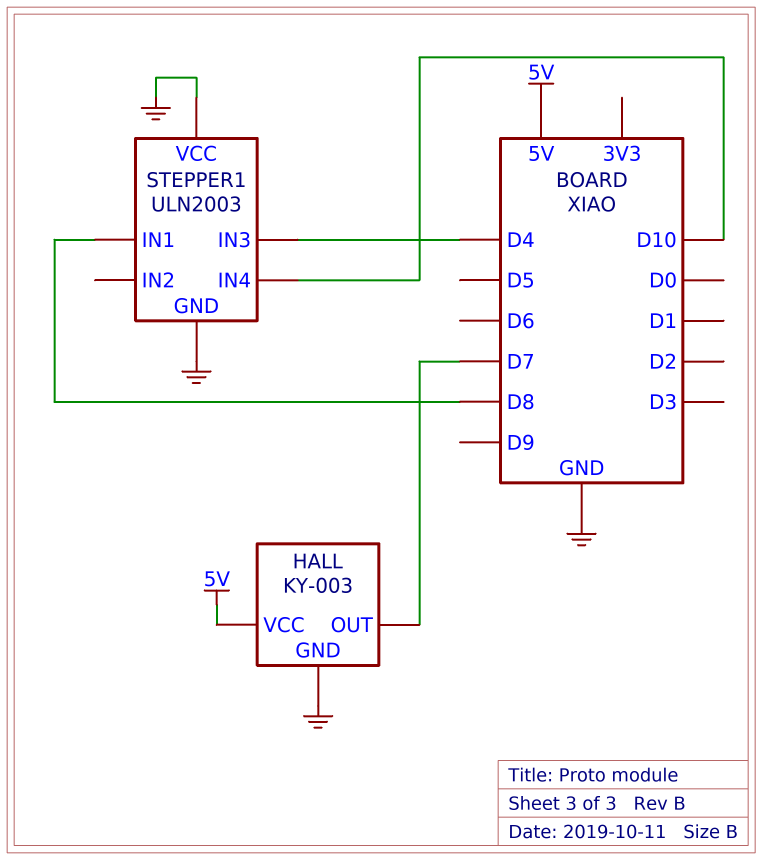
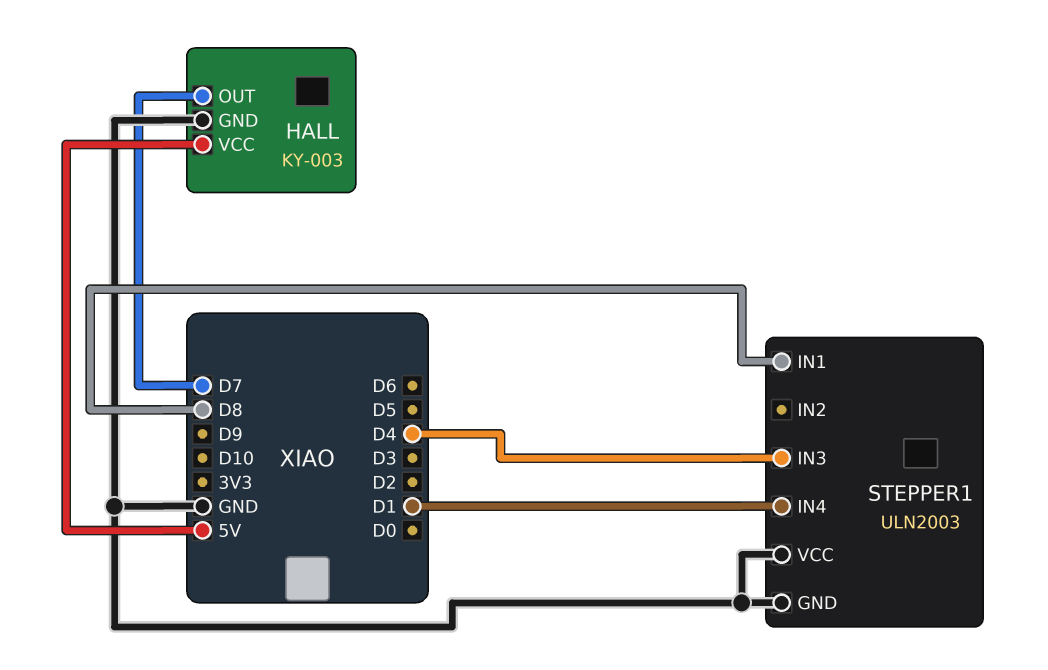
STEPPER1 pin IN4: D10 -> D1

